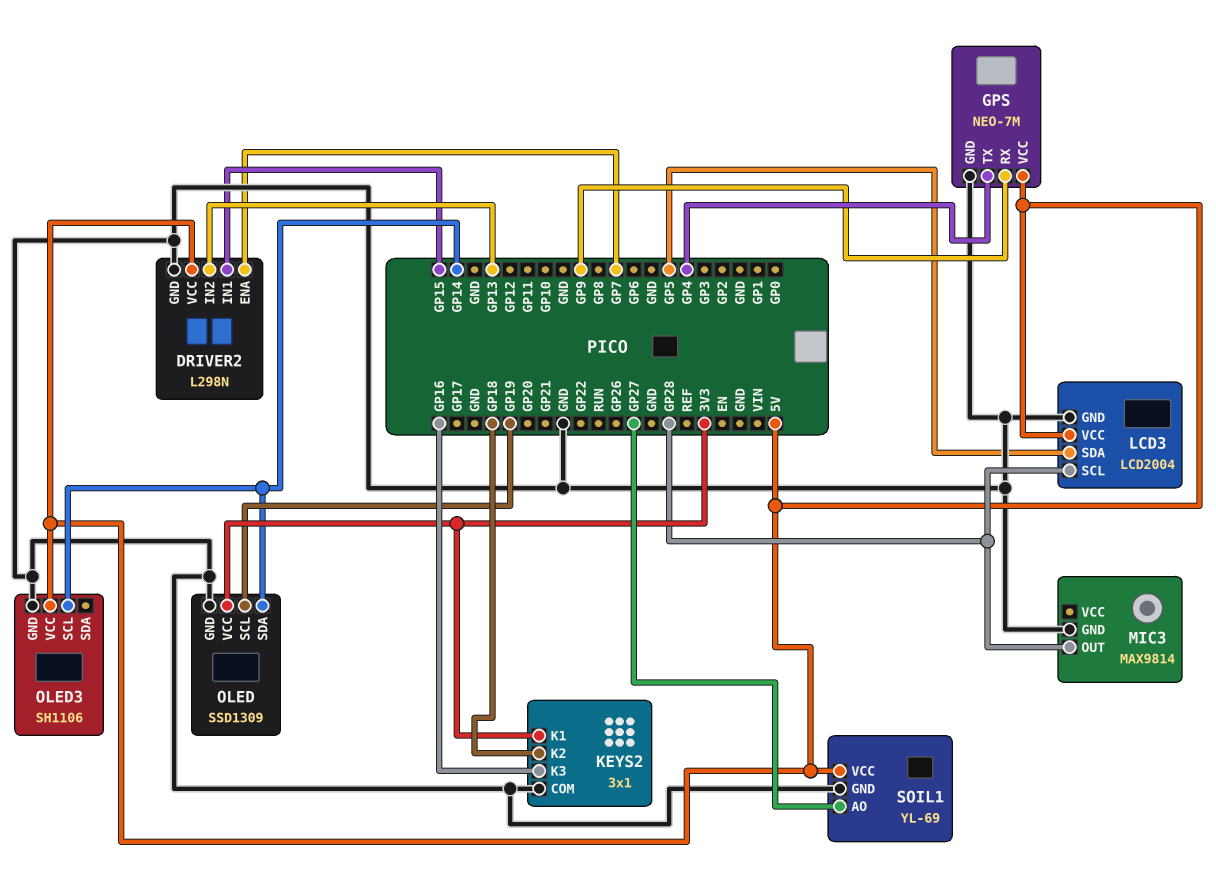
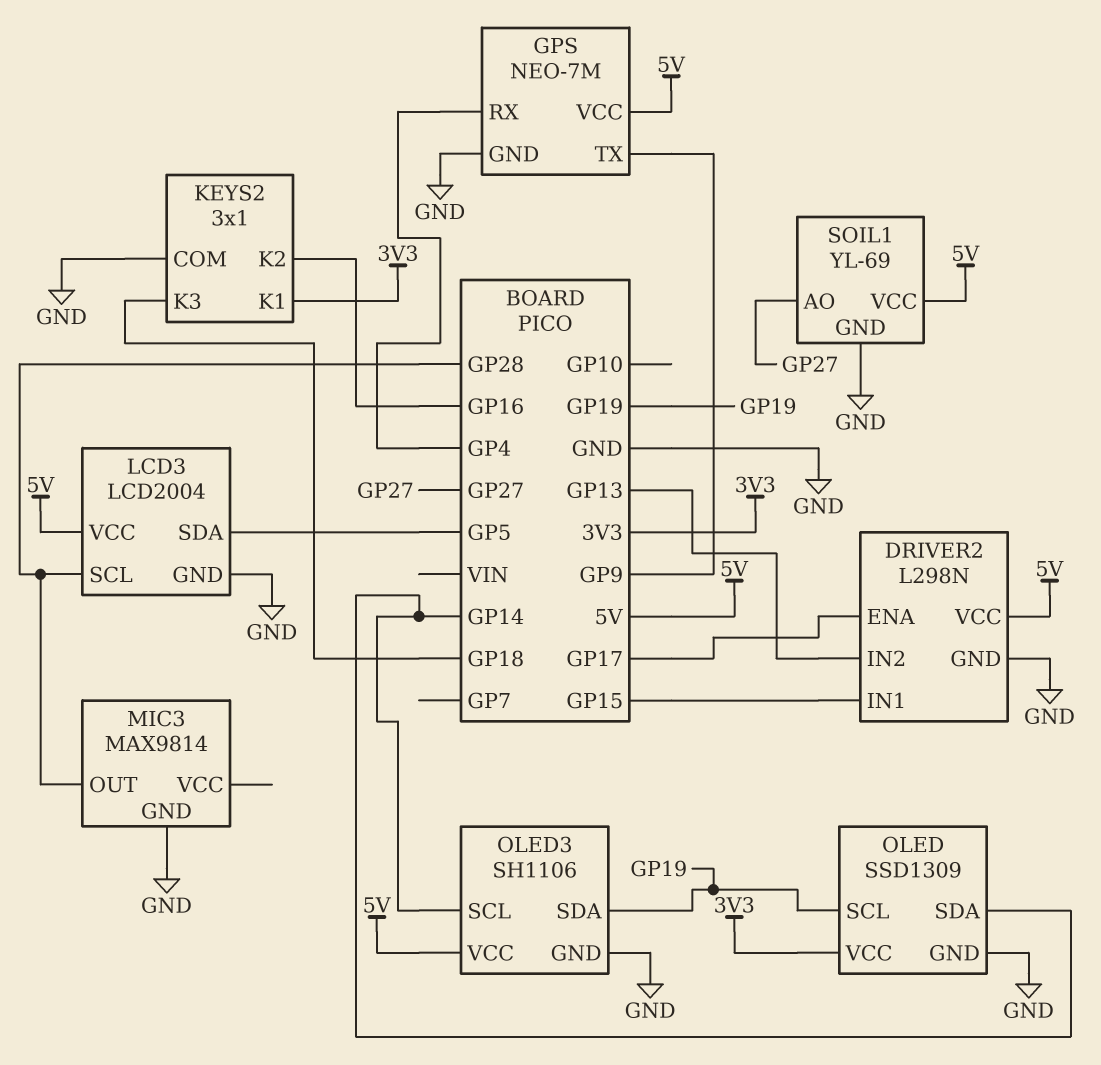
DRIVER2 pin ENA: GP7 -> GP17
GPS pin RX: GP9 -> GP4
GPS pin TX: GP4 -> GP9
KEYS2 pin K2: GP18 -> GP16
KEYS2 pin K3: GP16 -> GP18
OLED3 pin SDA: none -> GP19

